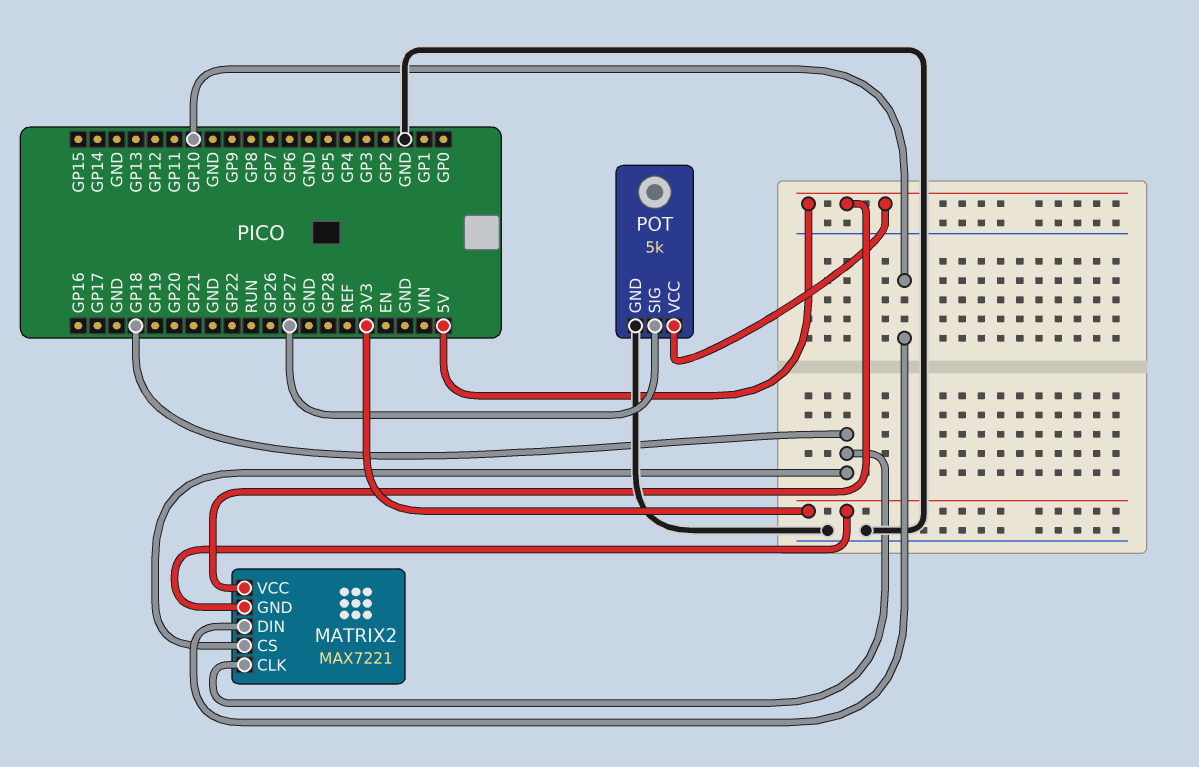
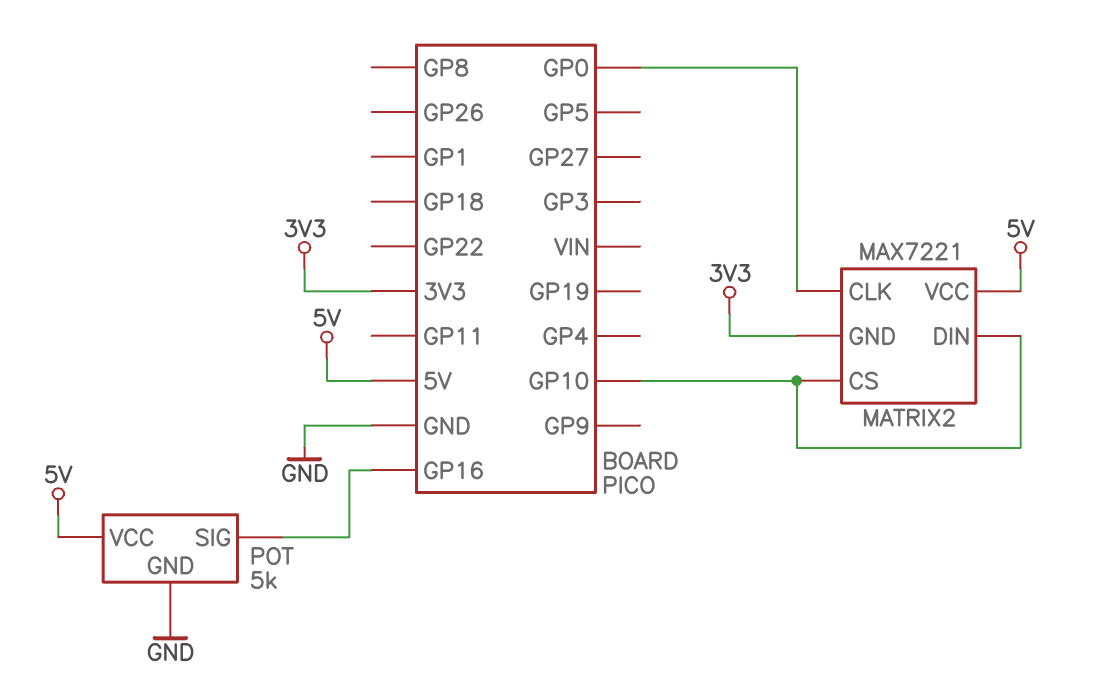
MATRIX2 pin CLK: GP18 -> GP0
MATRIX2 pin CS: GP18 -> GP10
POT pin SIG: GP27 -> GP16

